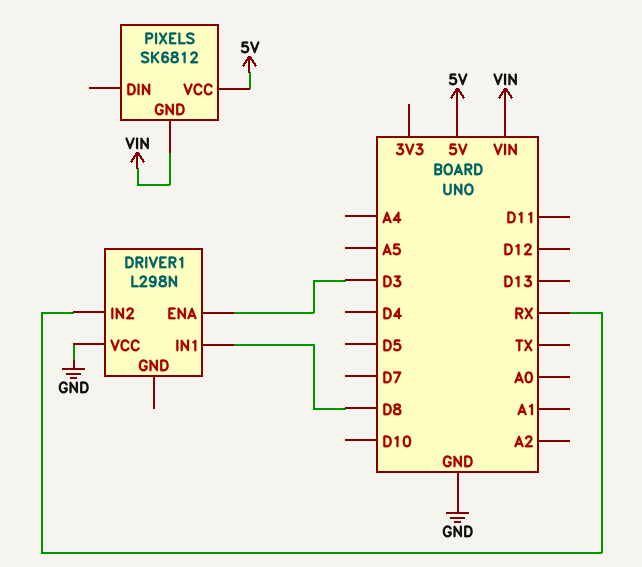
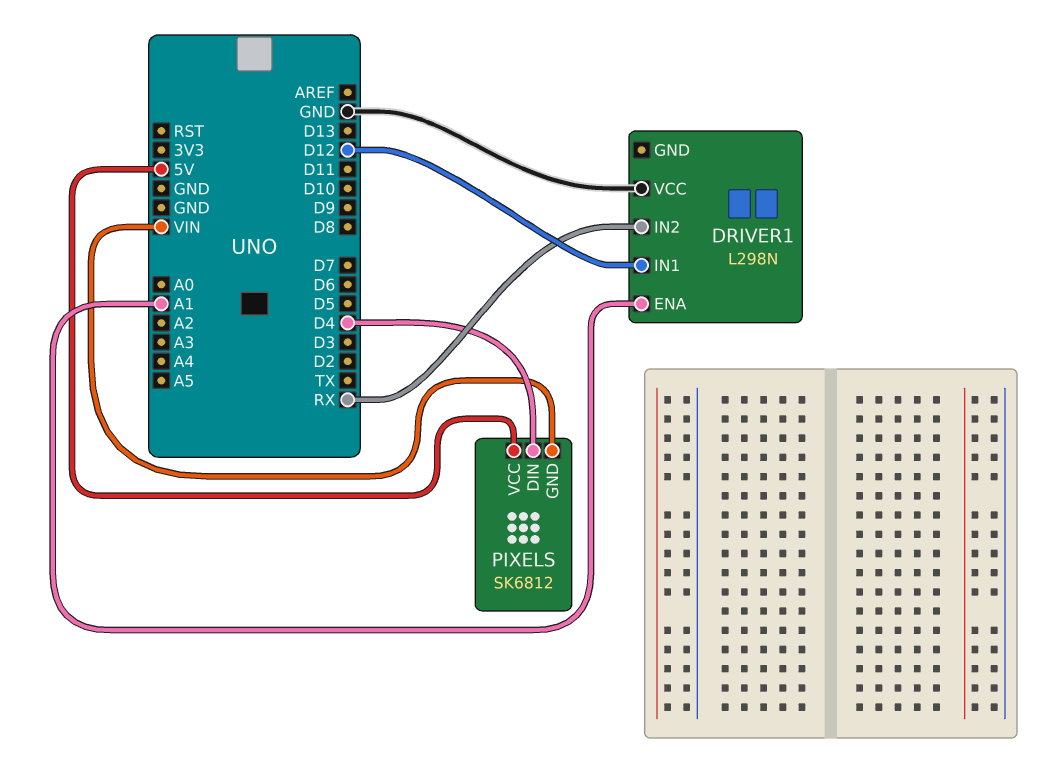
DRIVER1 pin ENA: D3 -> A1
DRIVER1 pin IN1: D8 -> D12
PIXELS pin DIN: none -> D4

